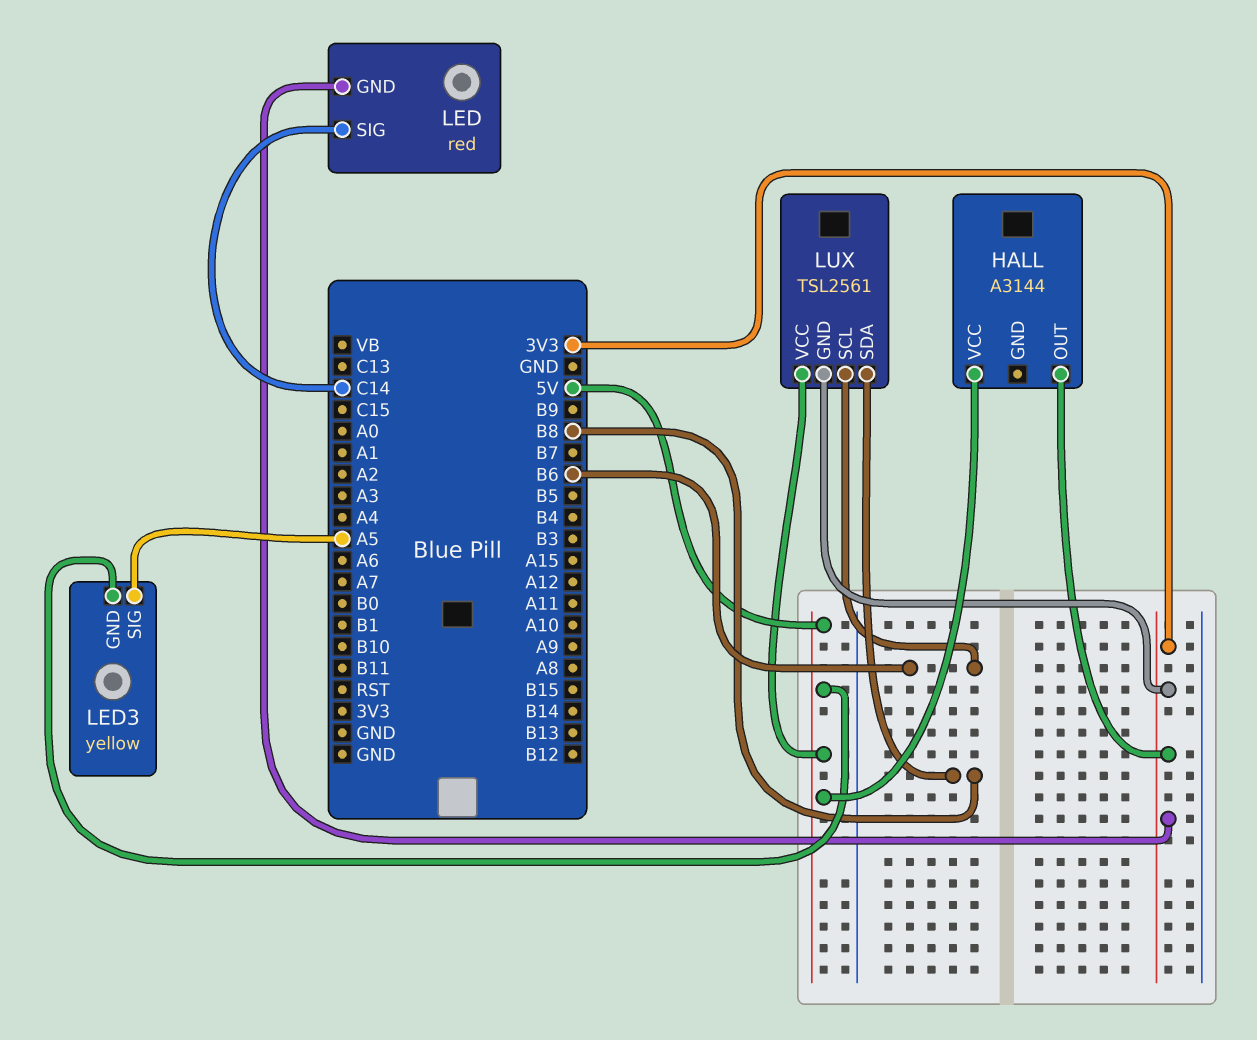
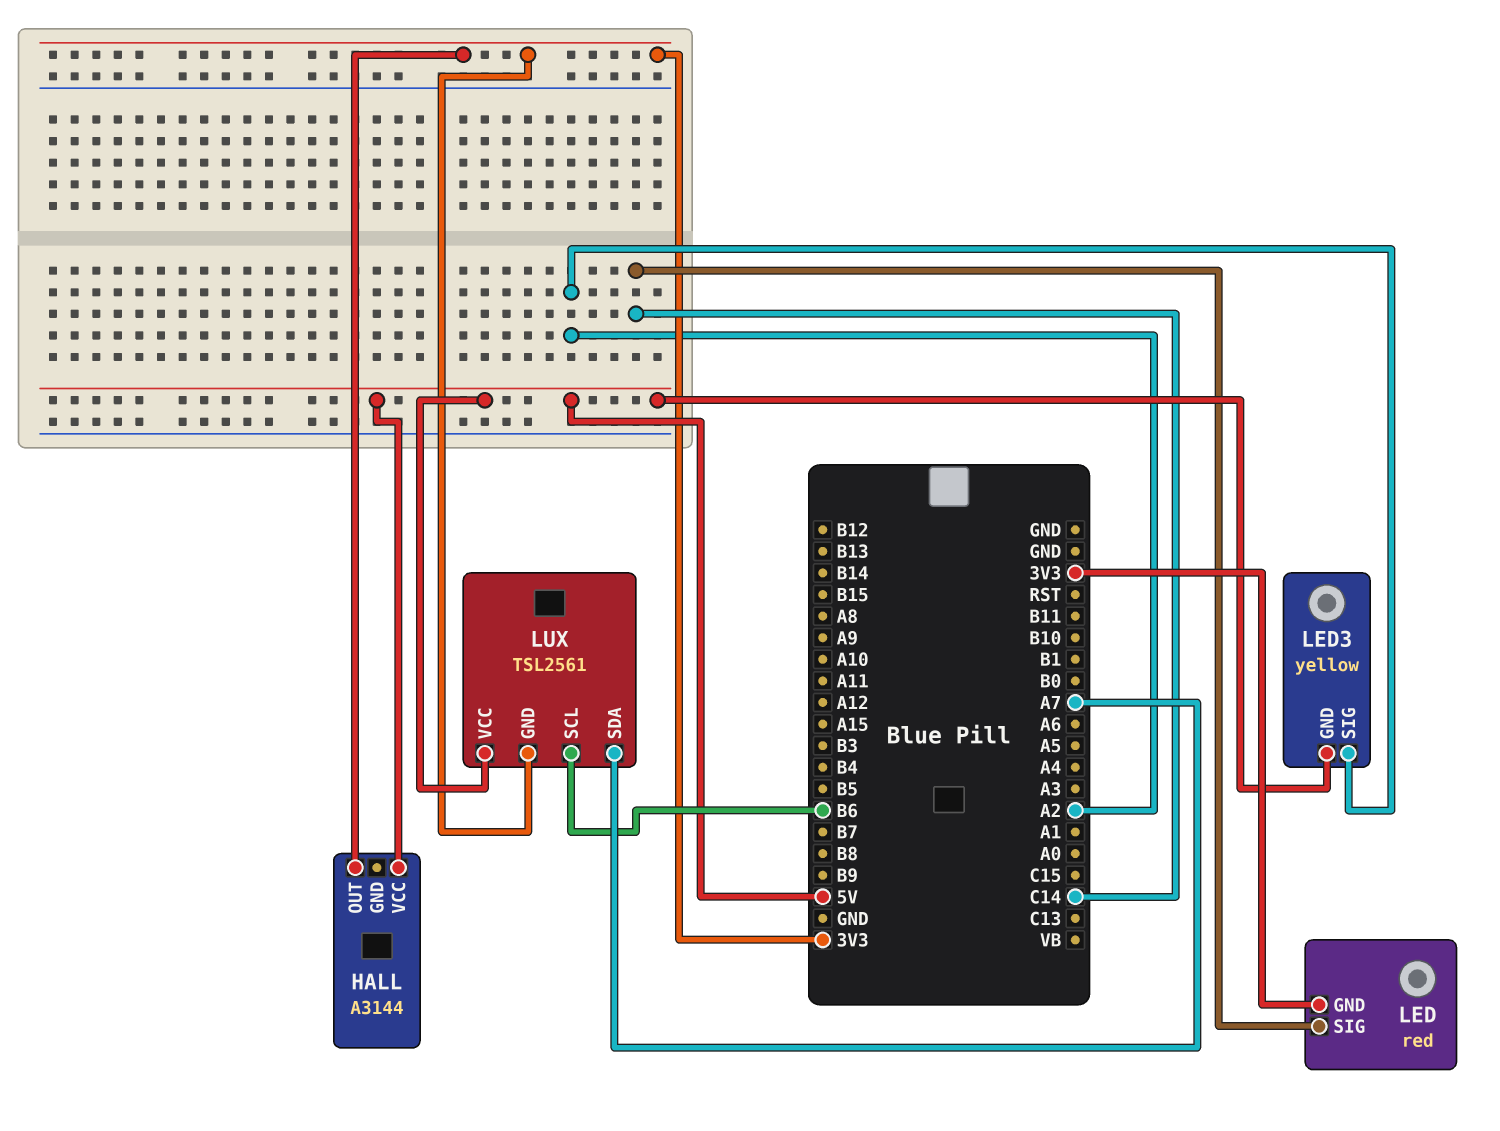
LED3 pin SIG: A5 -> A2
LUX pin SDA: B8 -> A7

